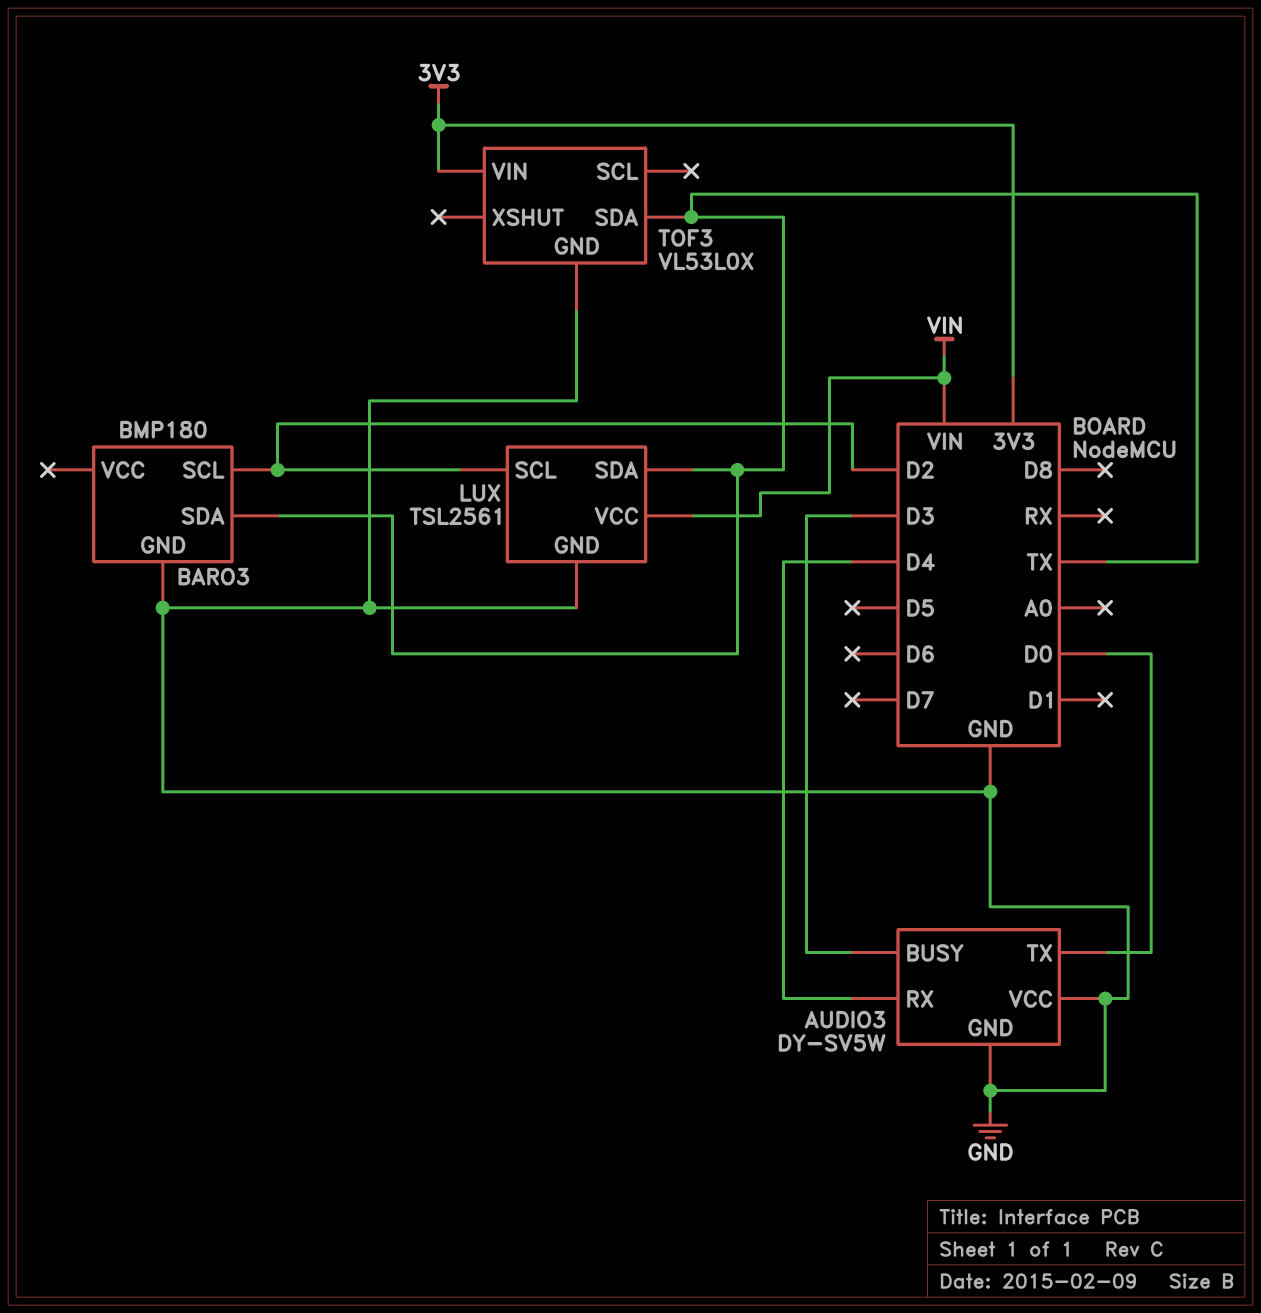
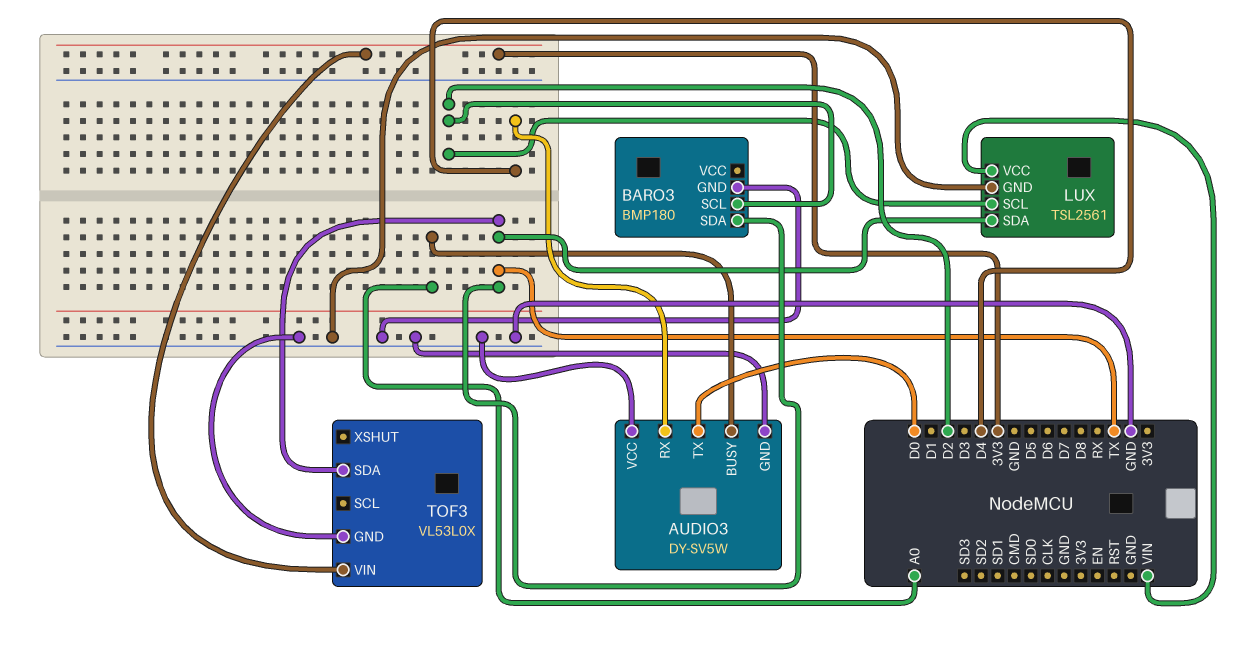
AUDIO3 pin BUSY: D3 -> A0

